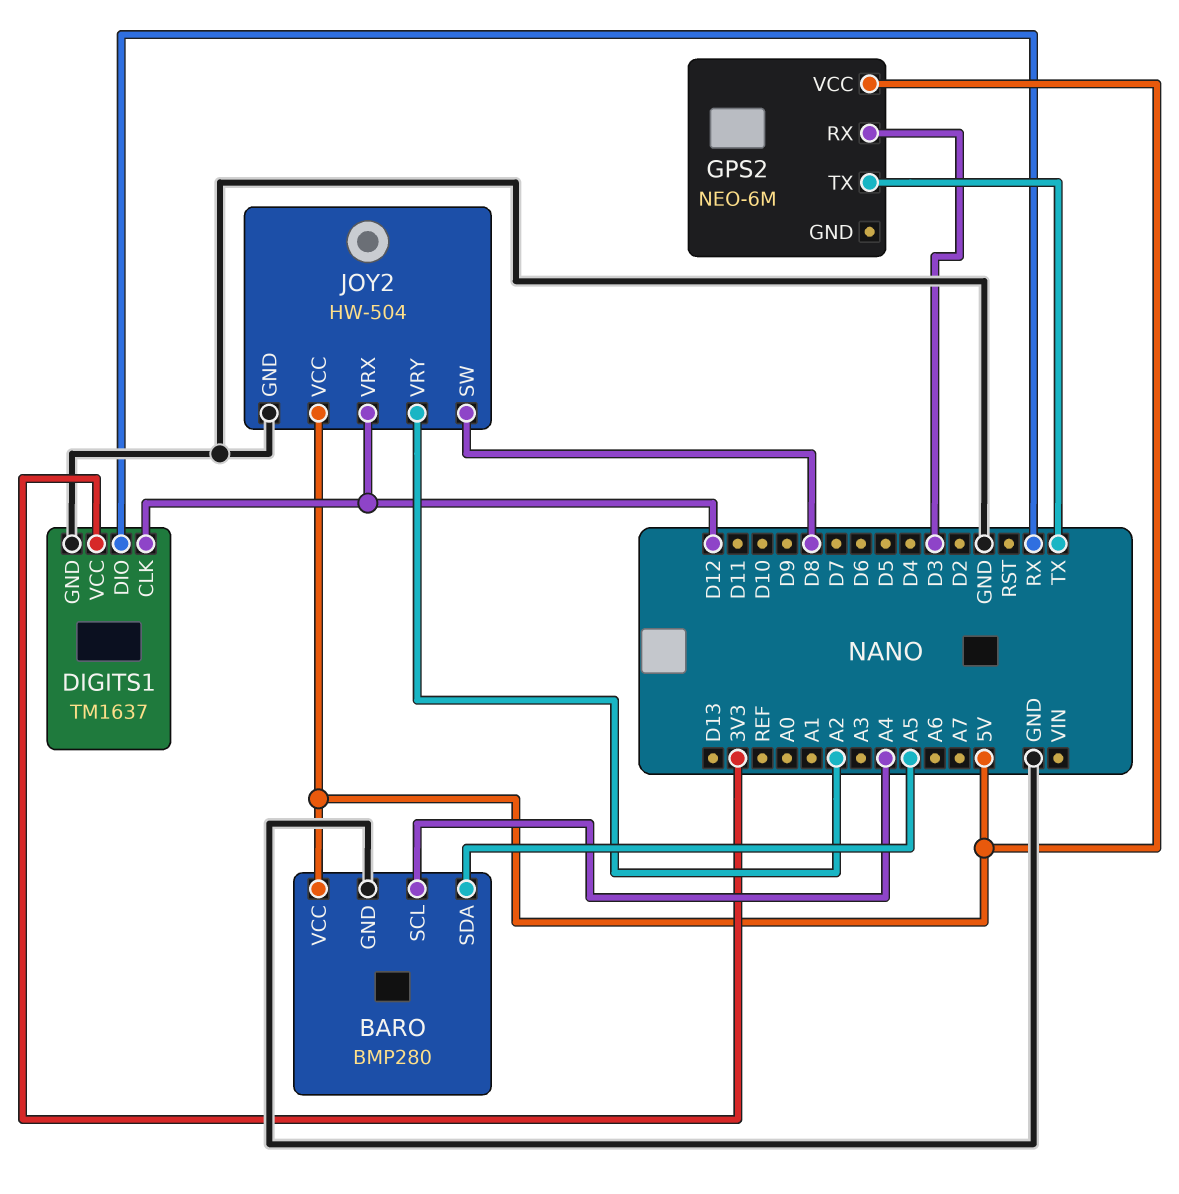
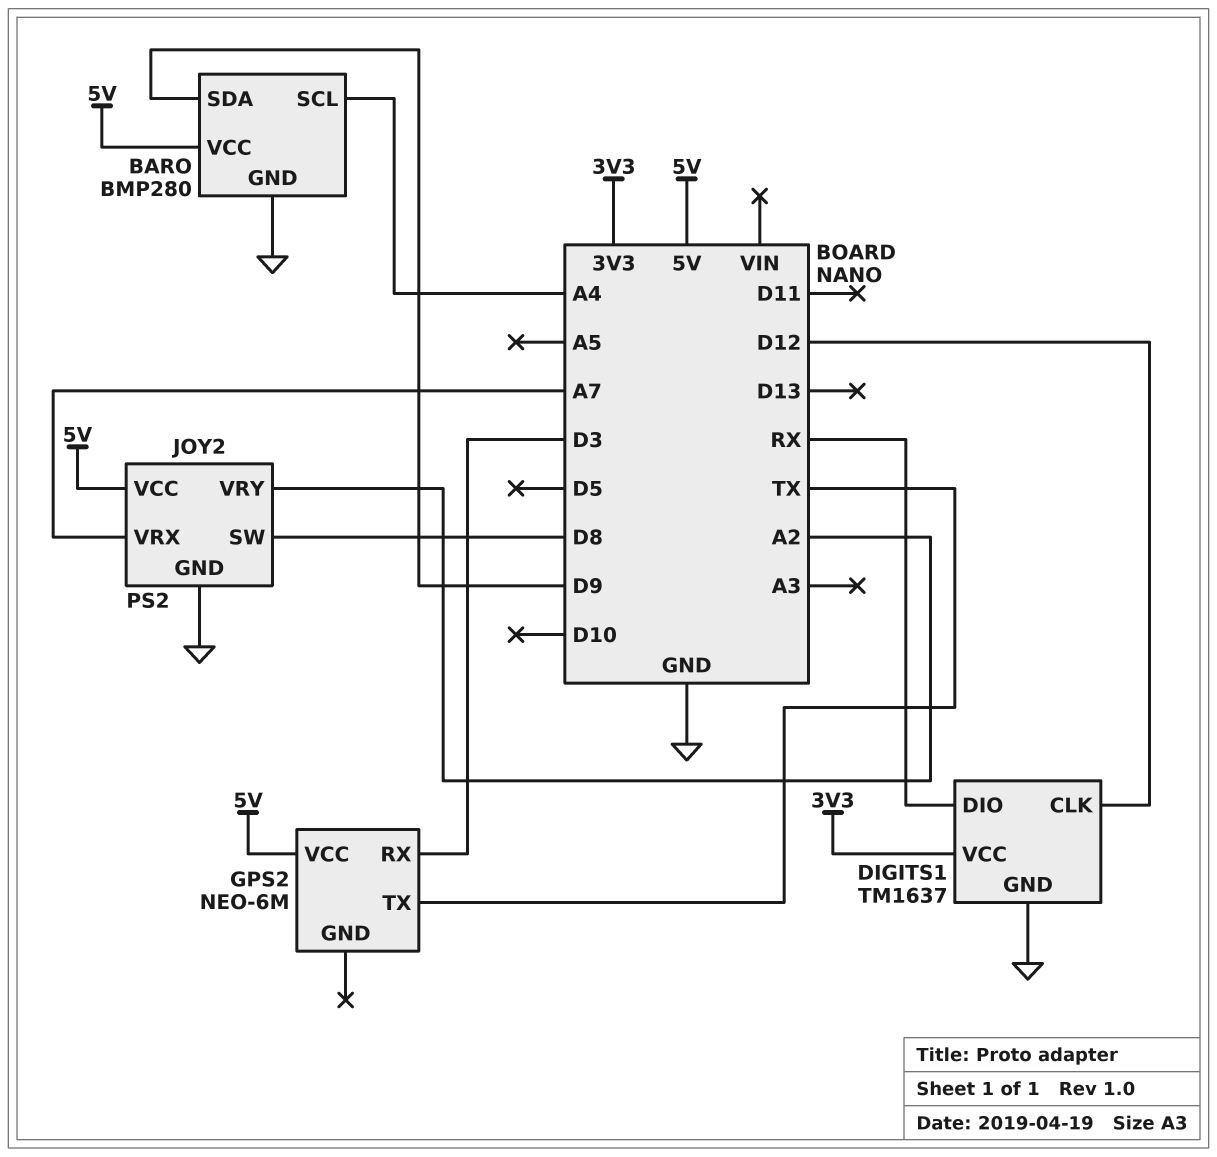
BARO pin SDA: A5 -> D9
JOY2: HW-504 -> PS2
JOY2 pin VRX: D12 -> A7

